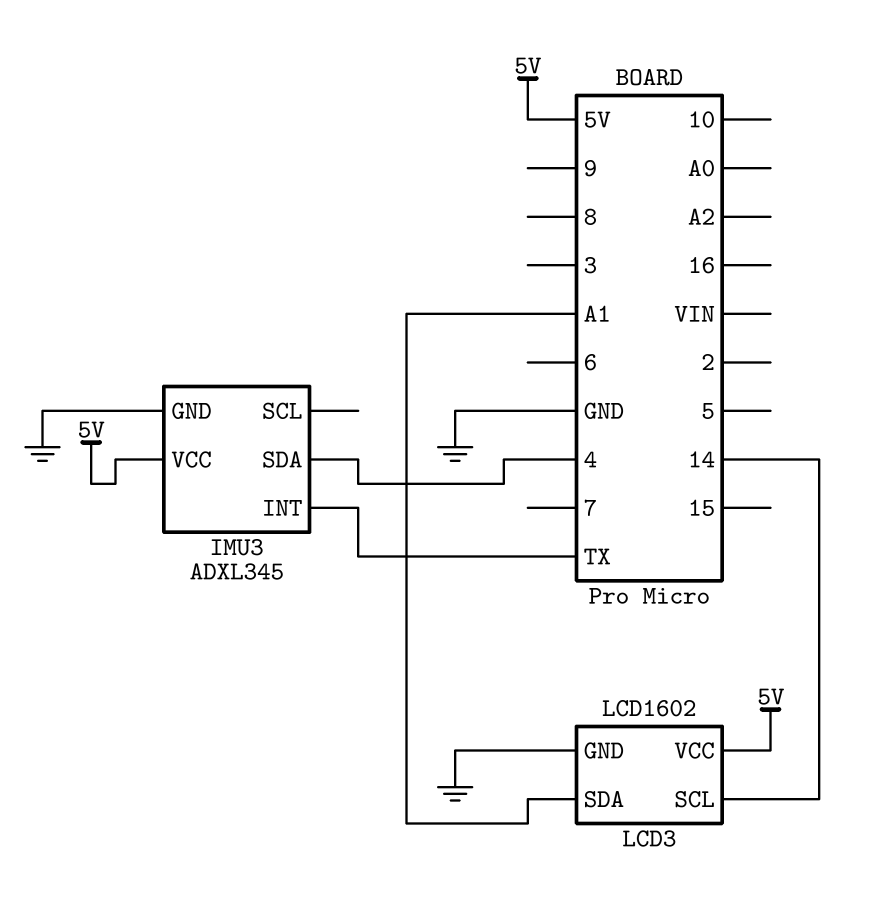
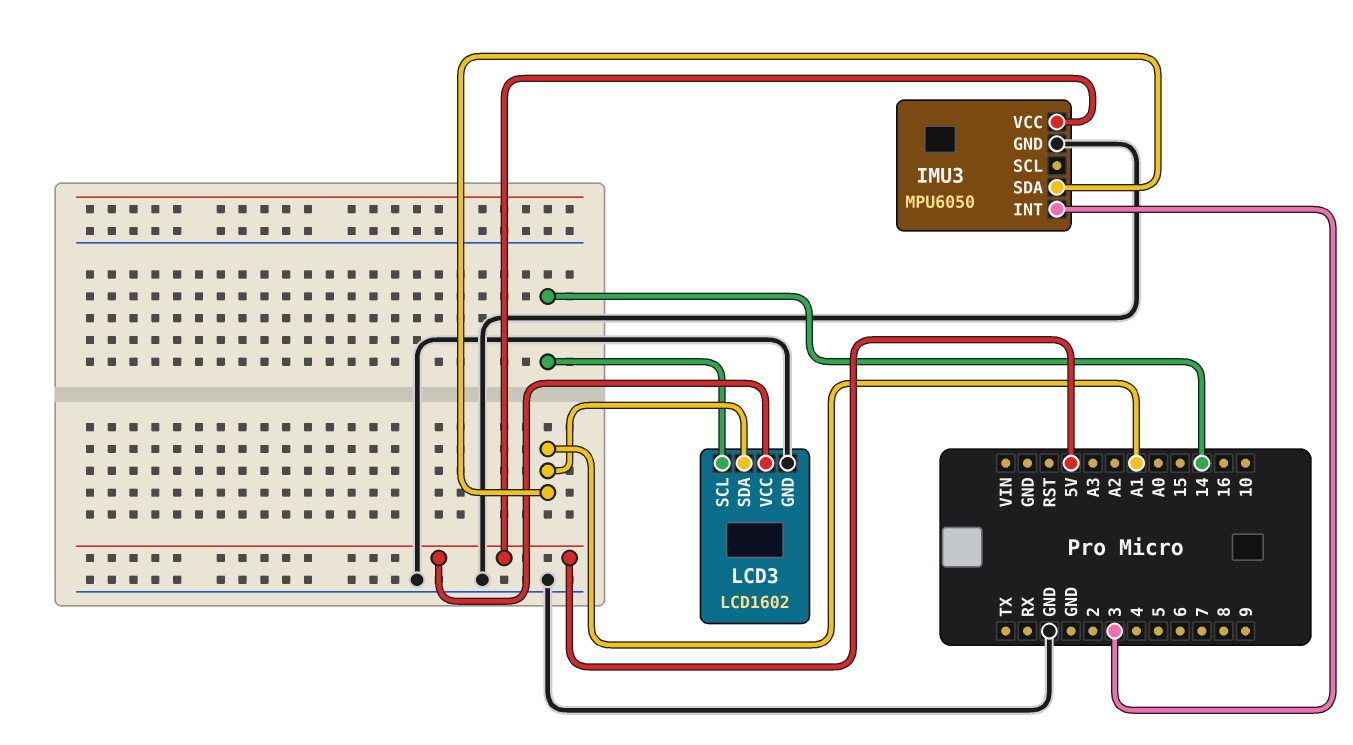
IMU3: ADXL345 -> MPU6050
IMU3 pin INT: TX -> 3
IMU3 pin SDA: 4 -> A1

